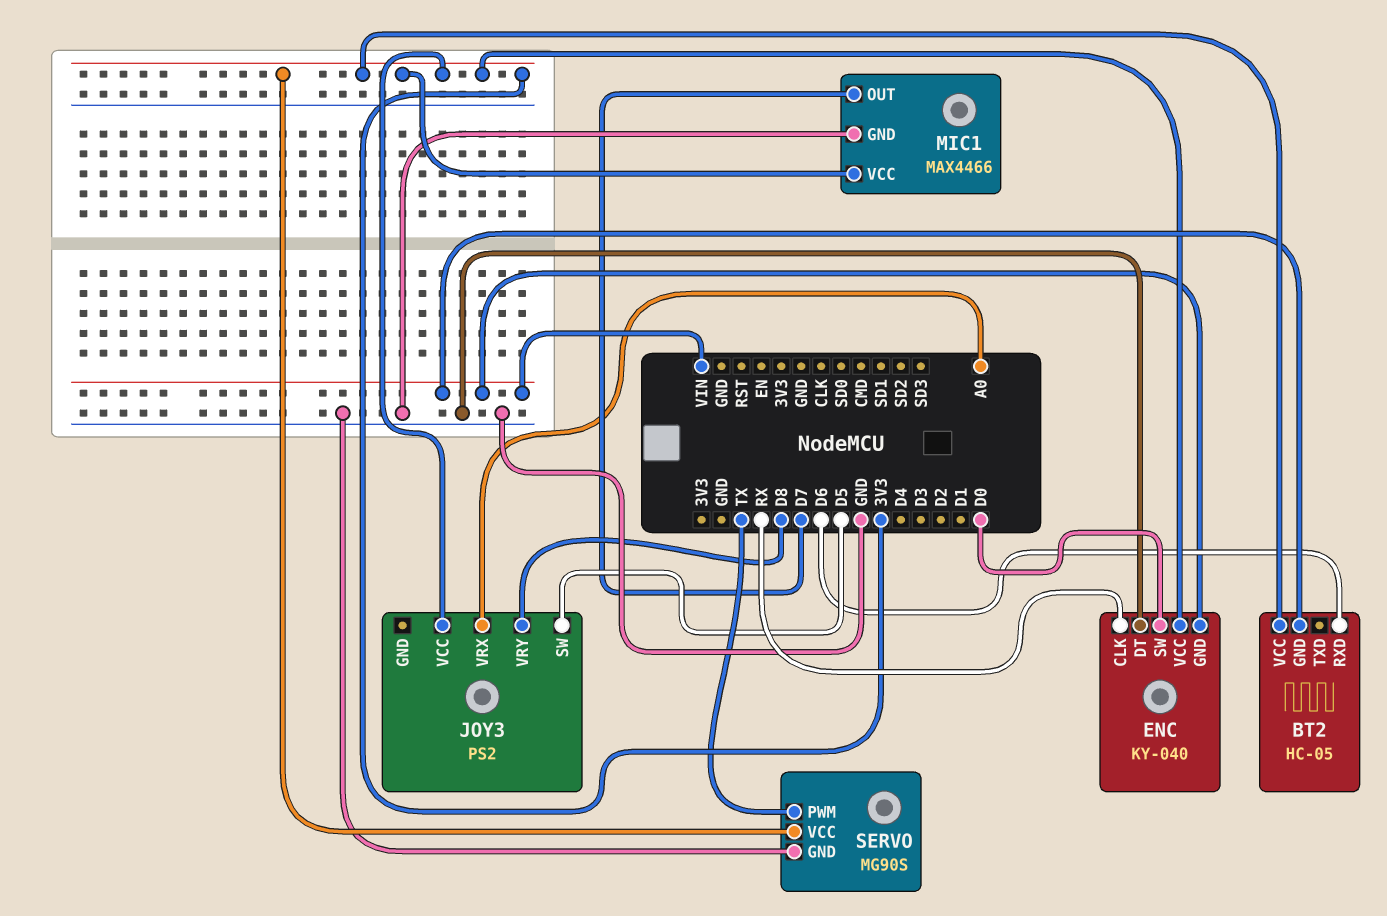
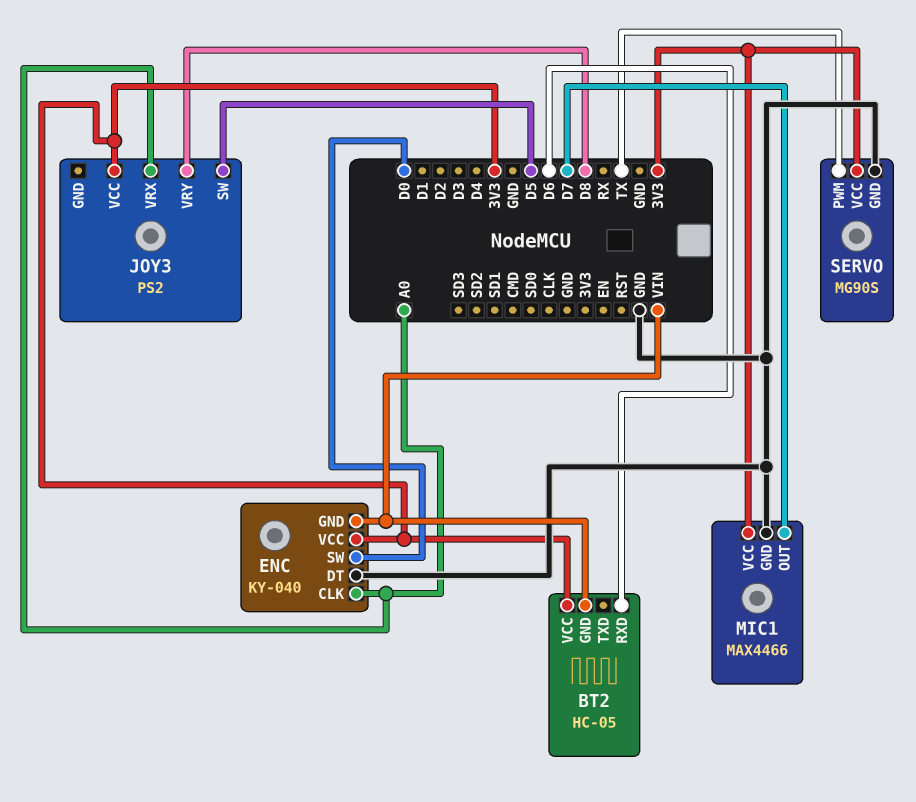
ENC pin CLK: RX -> A0

